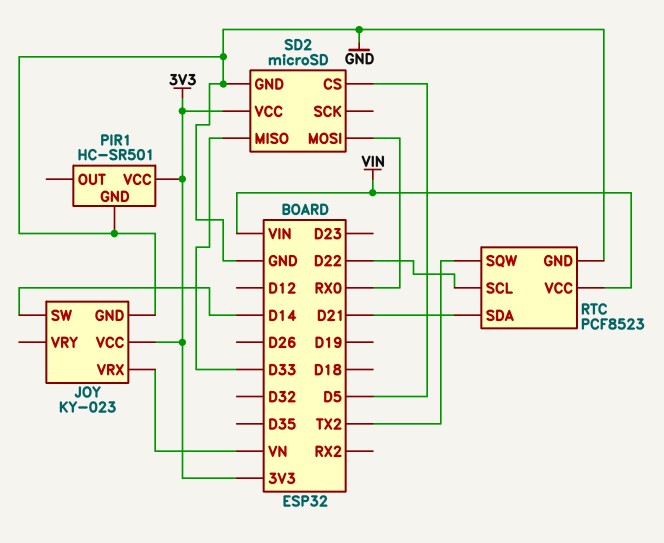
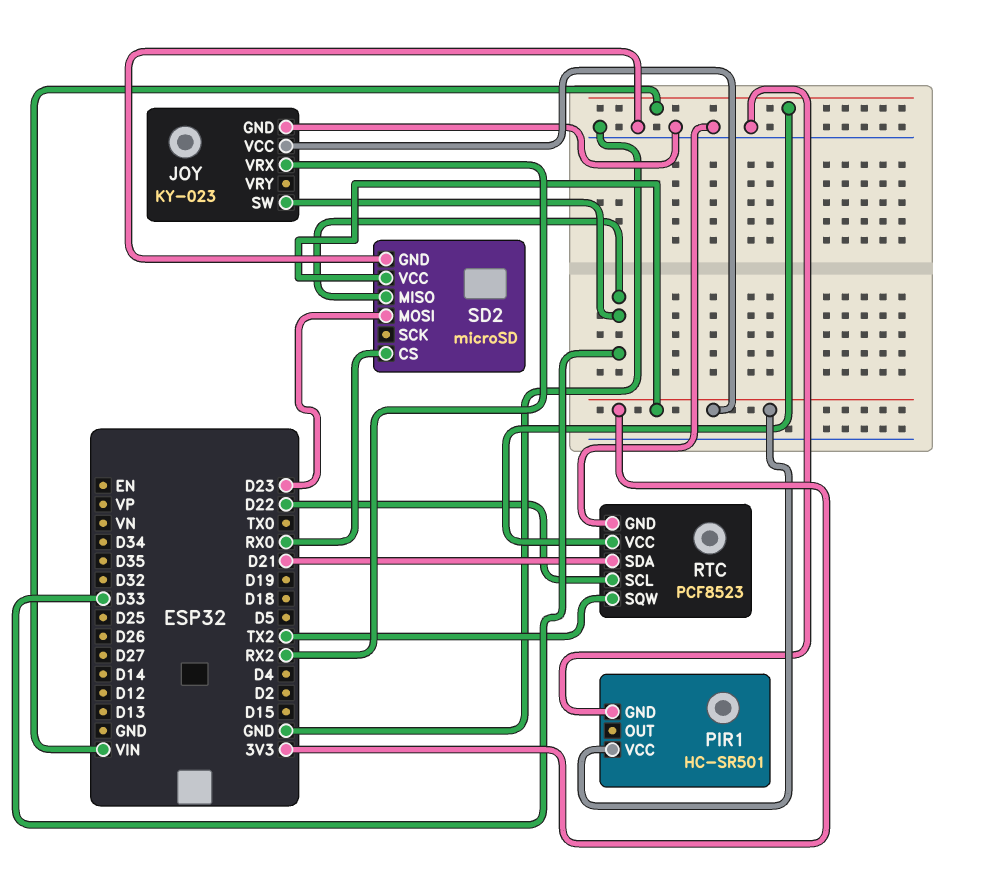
JOY pin SW: D14 -> D33
JOY pin VRX: VN -> RX2
SD2 pin CS: D5 -> RX0
SD2 pin MOSI: RX0 -> D23

